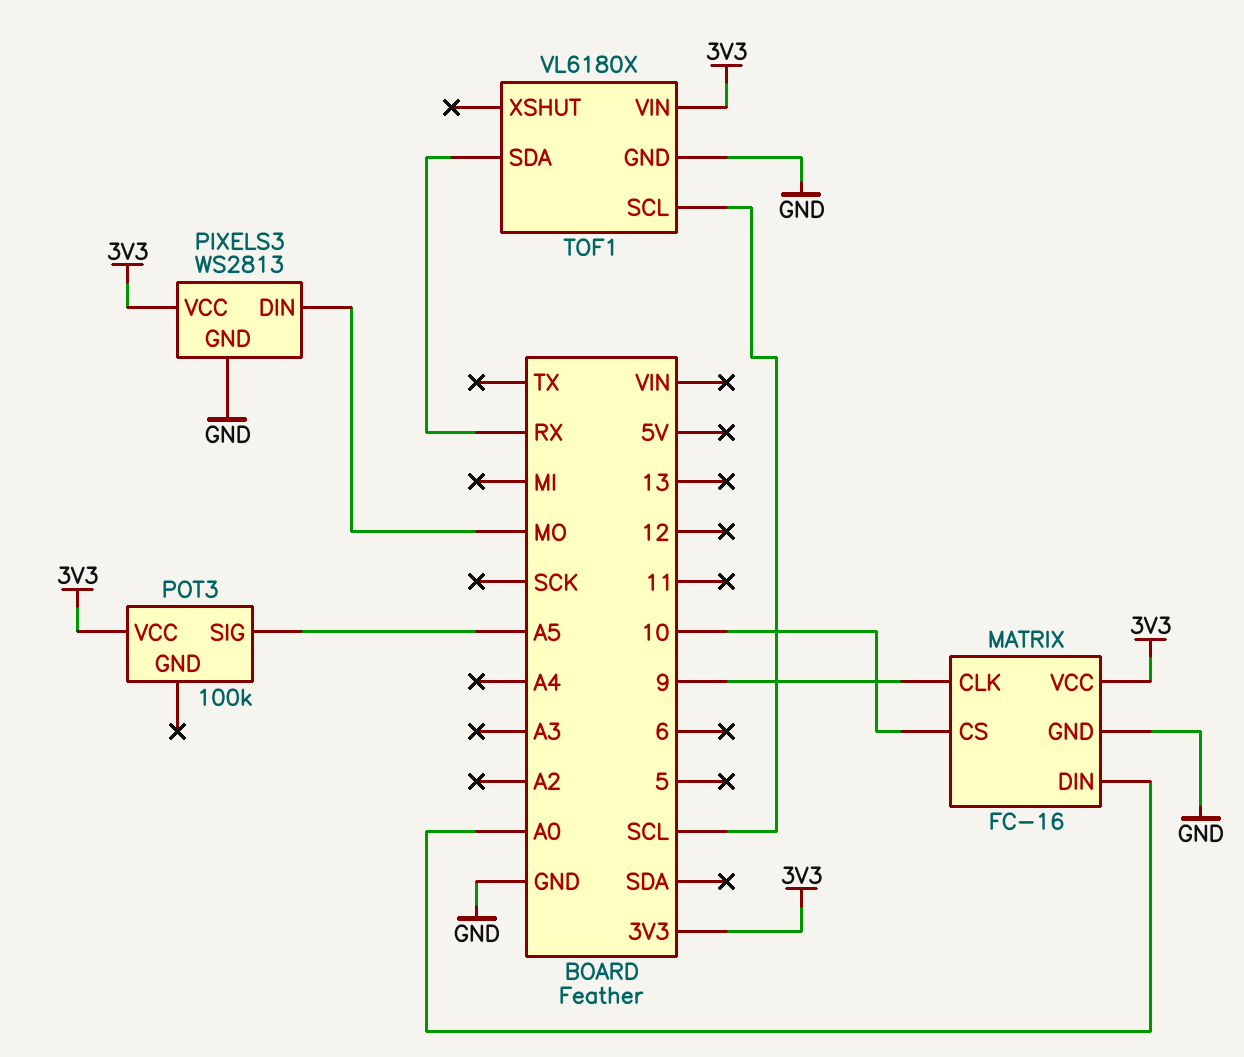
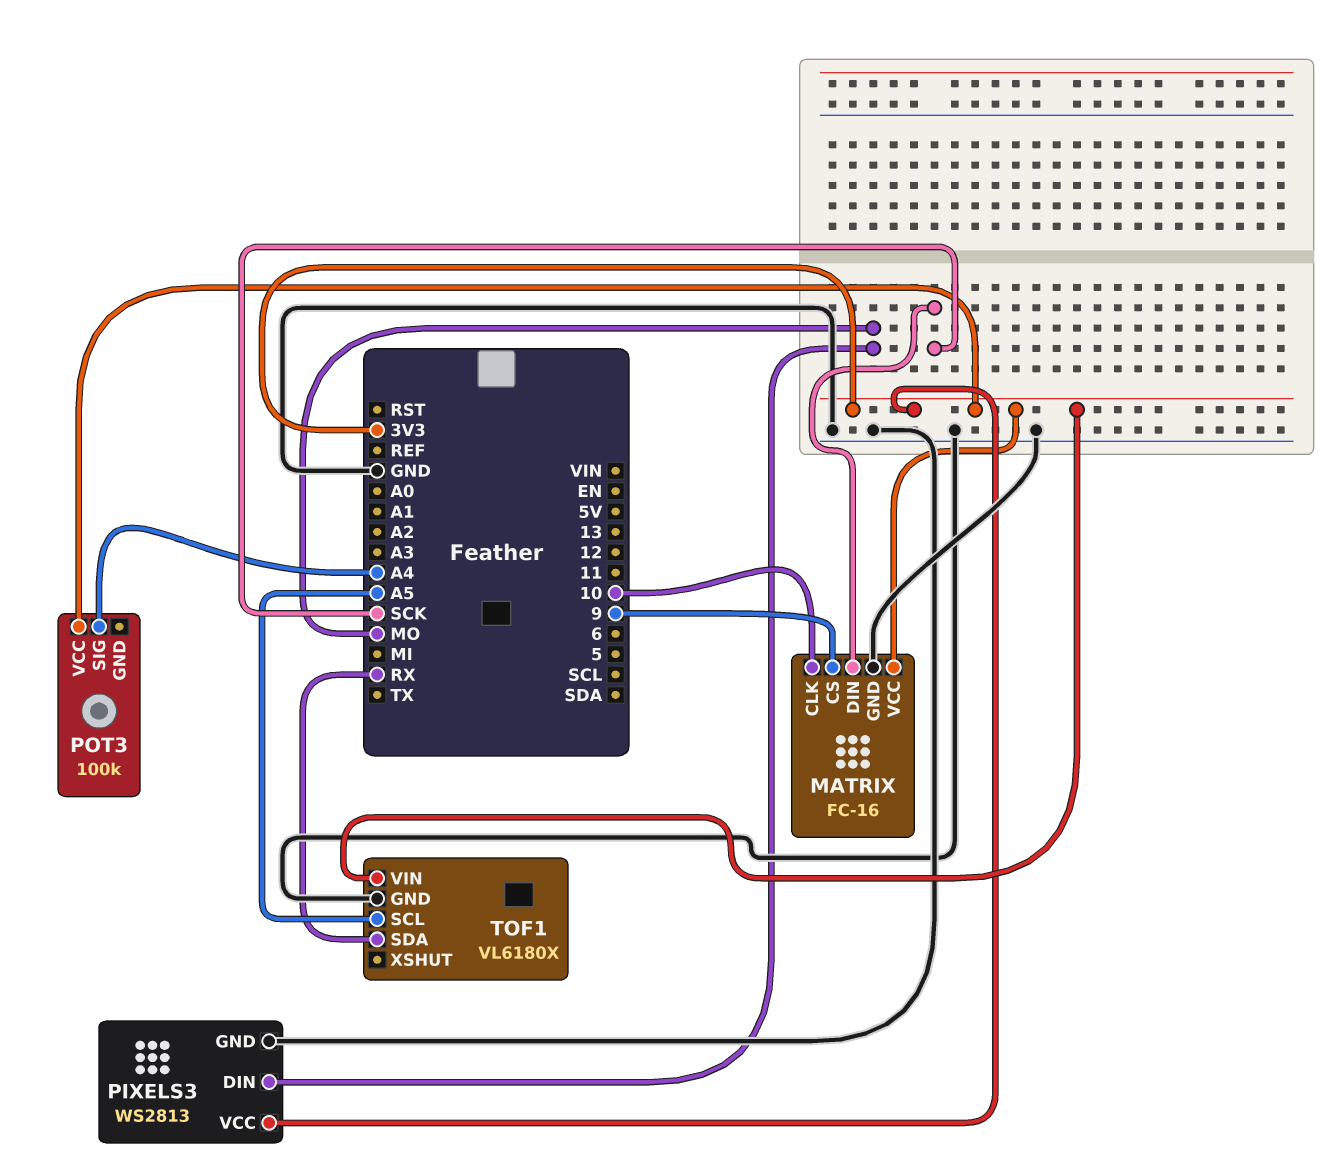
MATRIX pin CLK: 9 -> 10
MATRIX pin CS: 10 -> 9
MATRIX pin DIN: A0 -> SCK
POT3 pin SIG: A5 -> A4
TOF1 pin SCL: SCL -> A5

